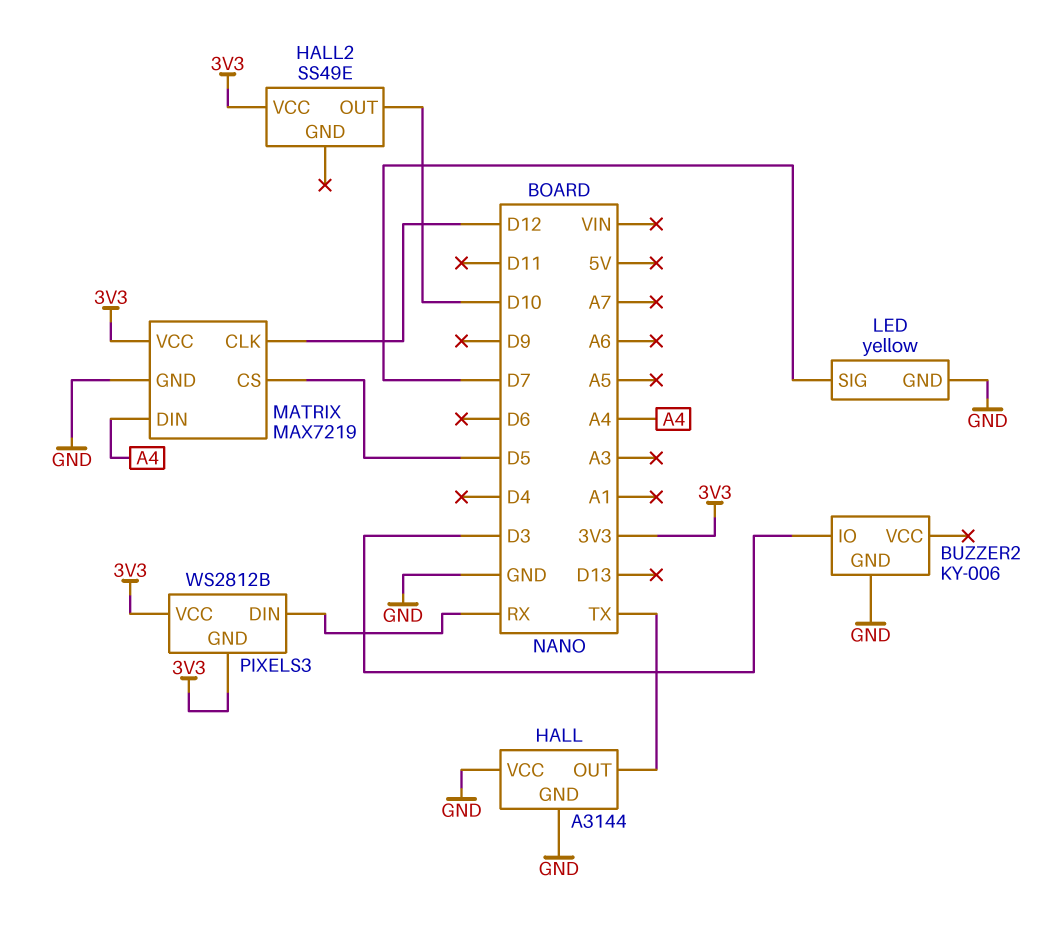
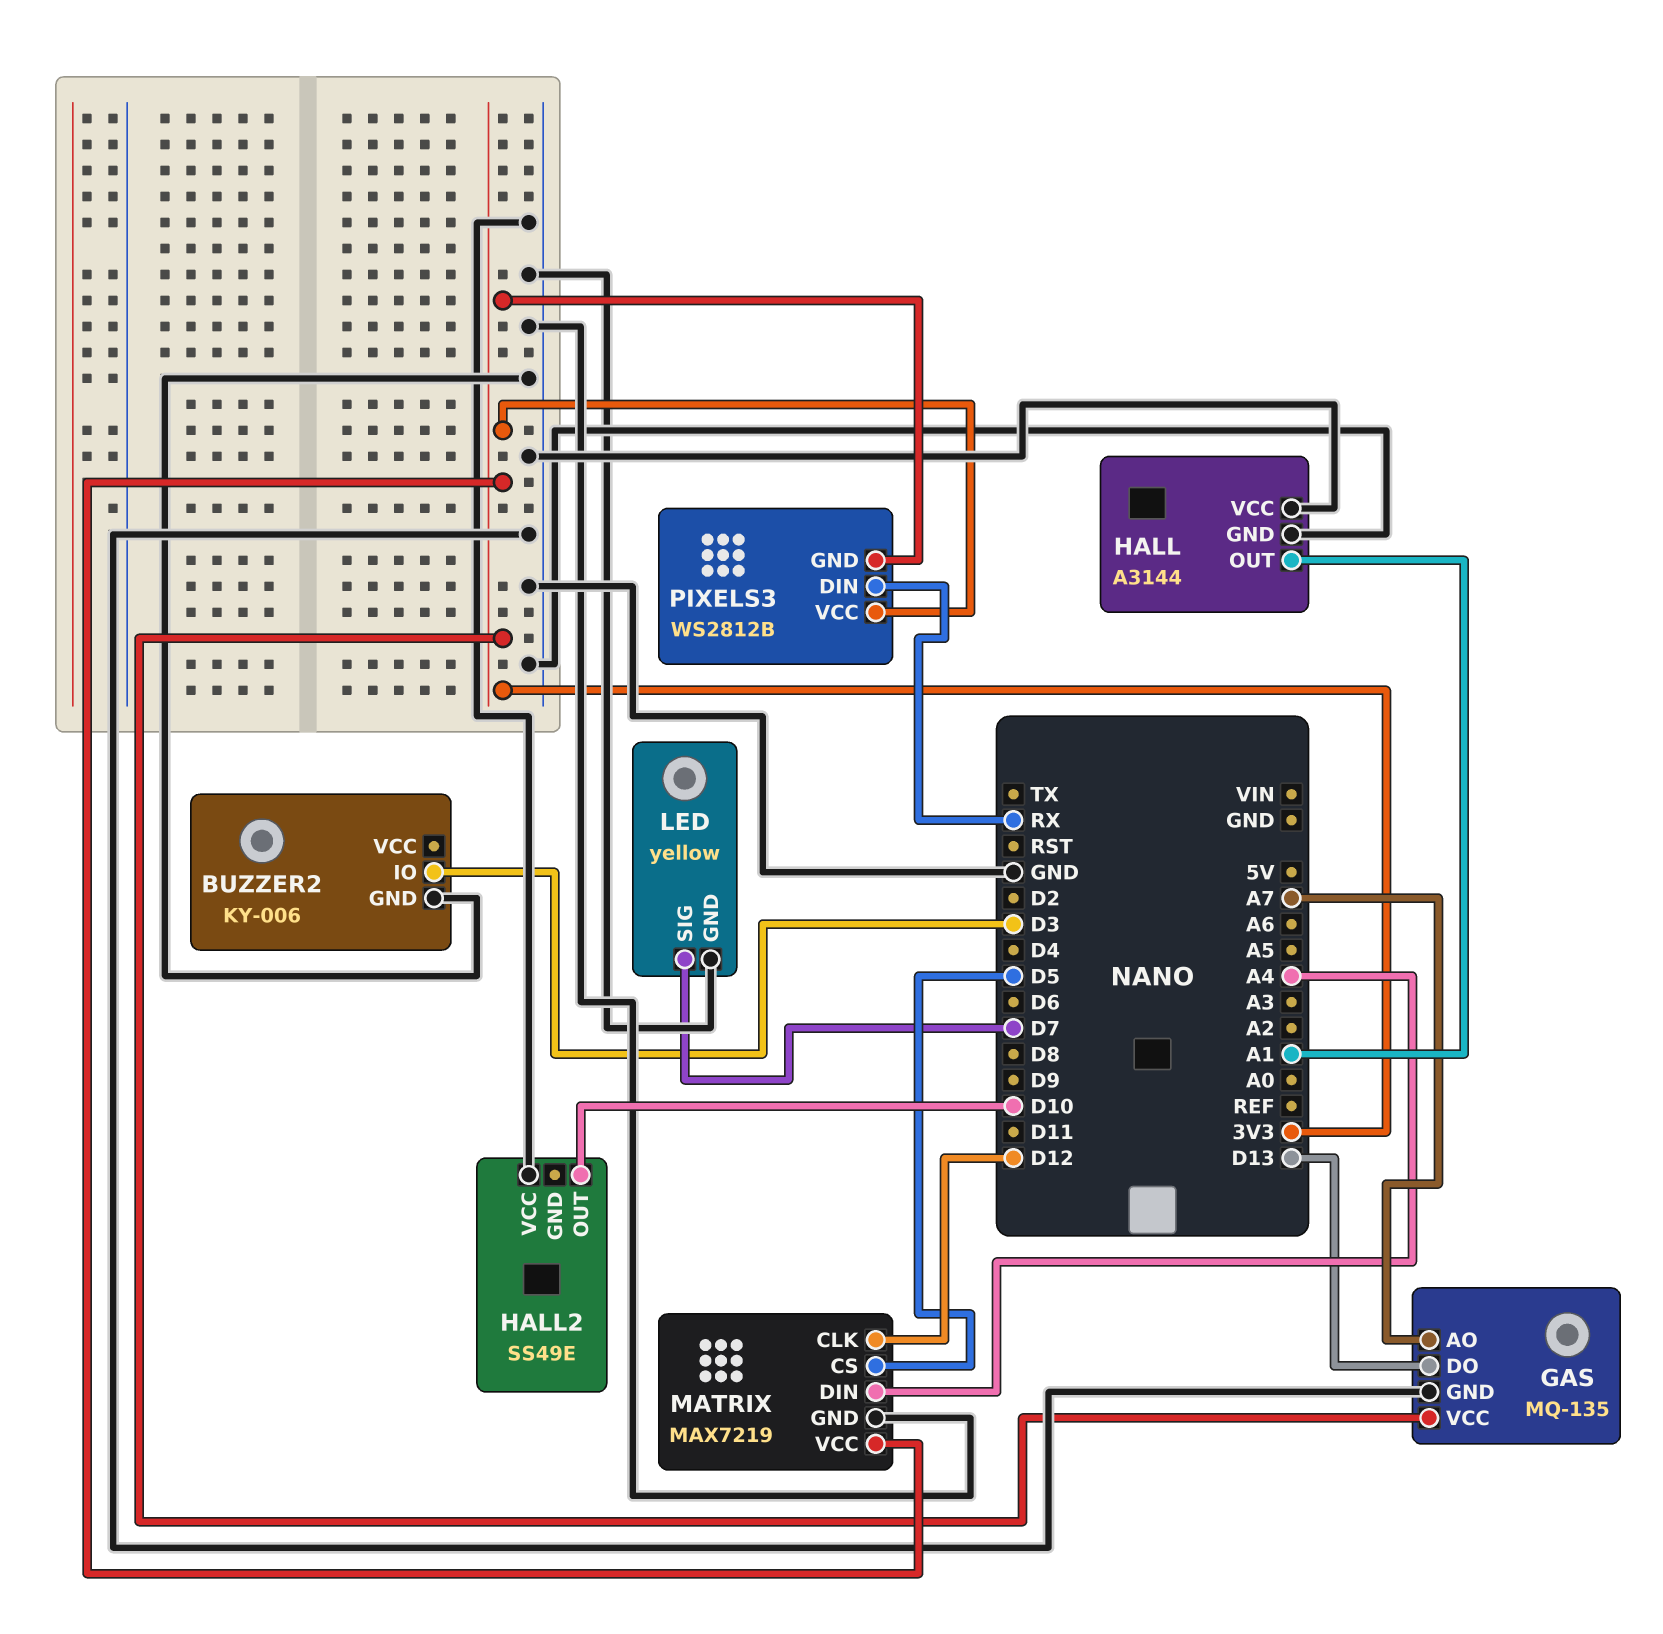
GAS: none -> MQ-135
GAS pin AO: none -> A7
GAS pin DO: none -> D13
GAS pin GND: none -> GND
GAS pin VCC: none -> 3V3
HALL pin OUT: TX -> A1
HALL2 pin VCC: 3V3 -> GND

